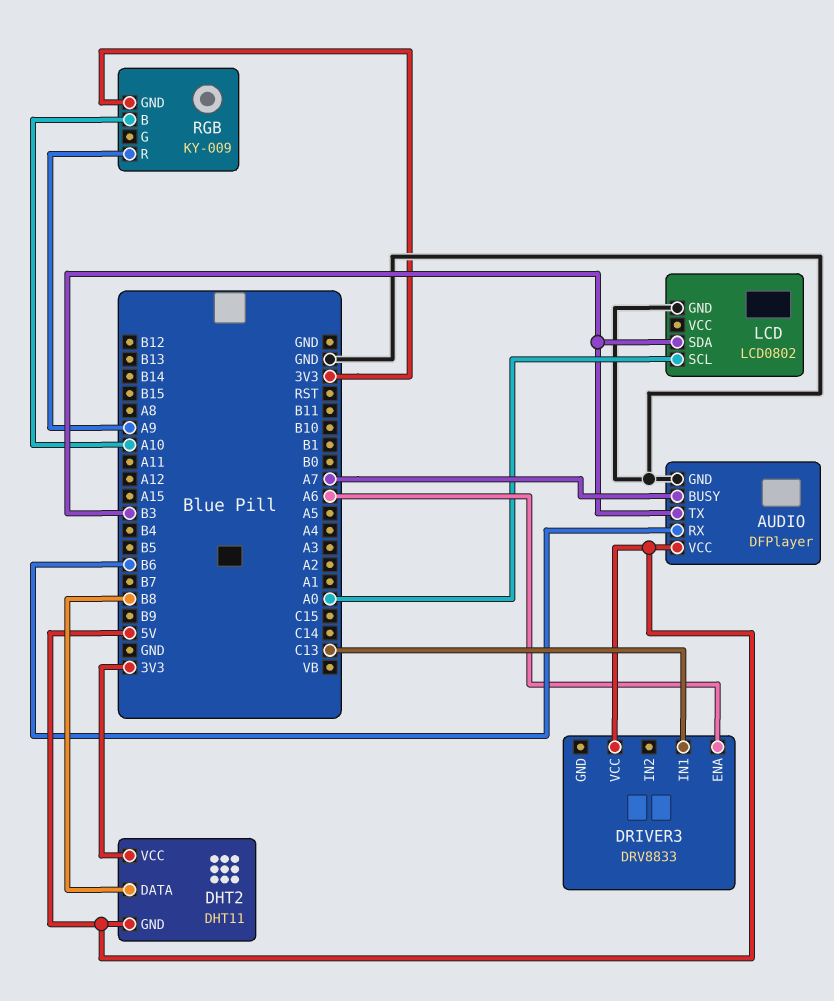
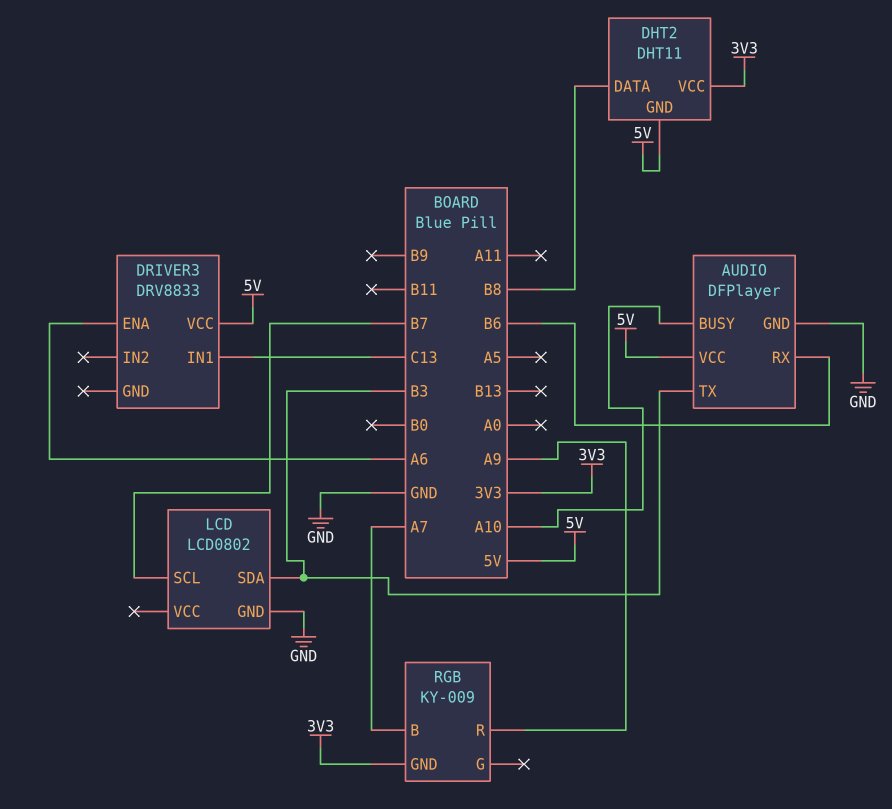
AUDIO pin BUSY: A7 -> A10
LCD pin SCL: A0 -> B7
RGB pin B: A10 -> A7

